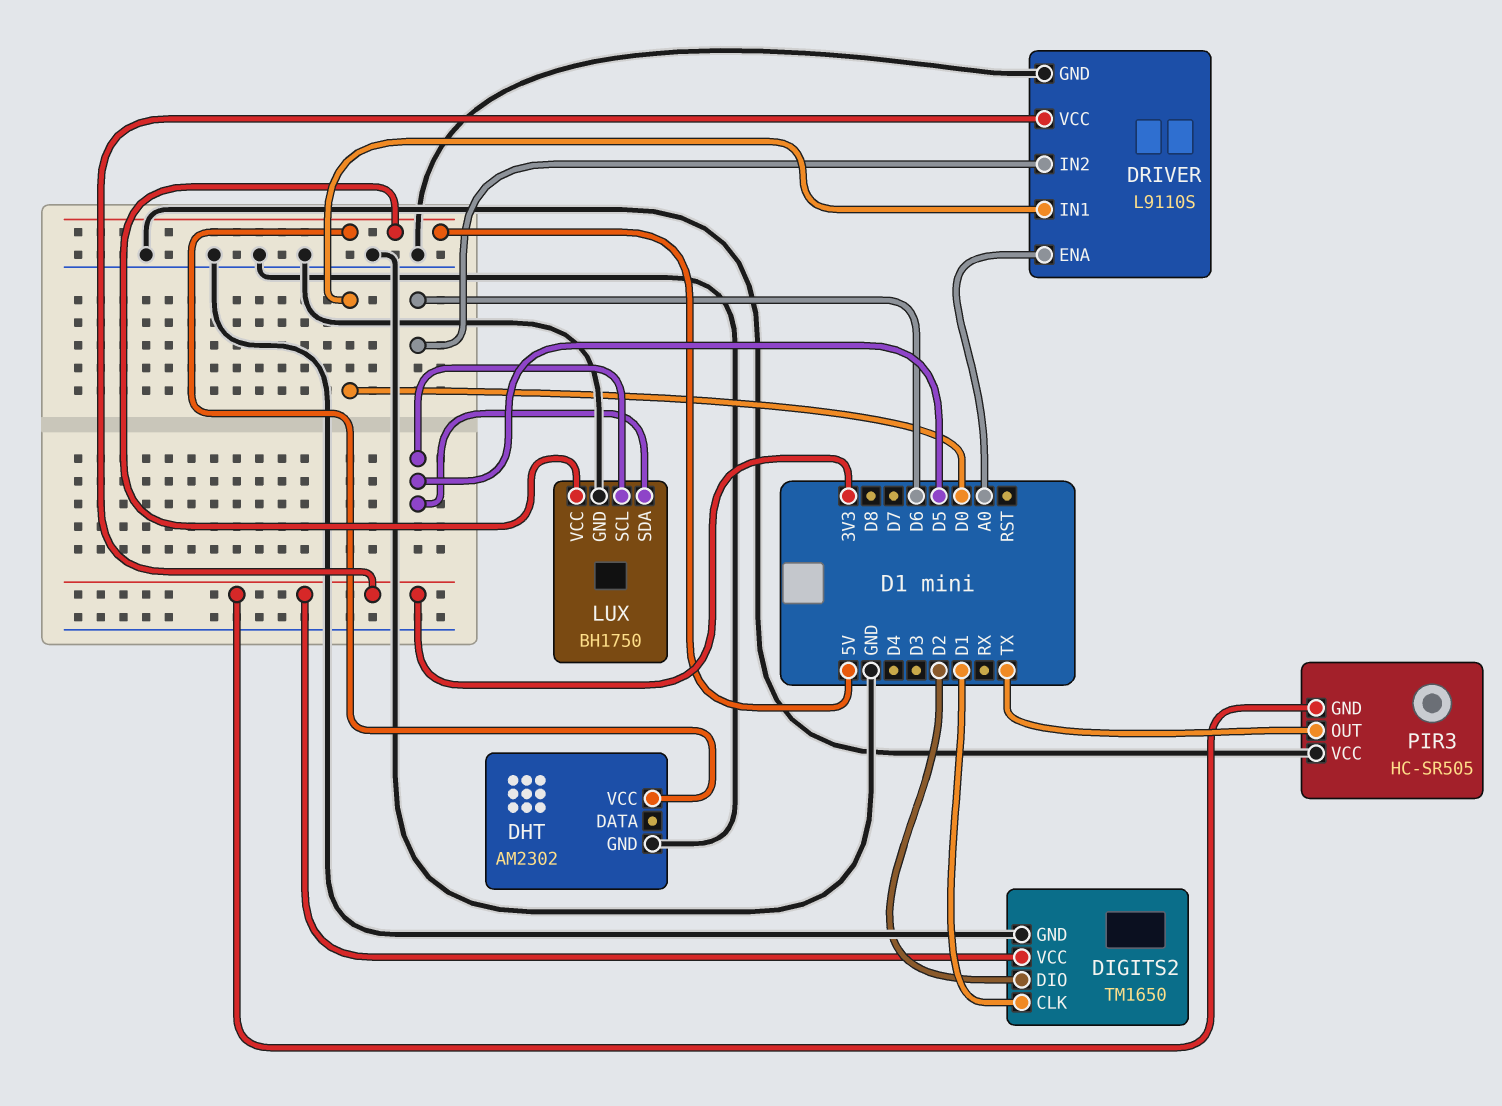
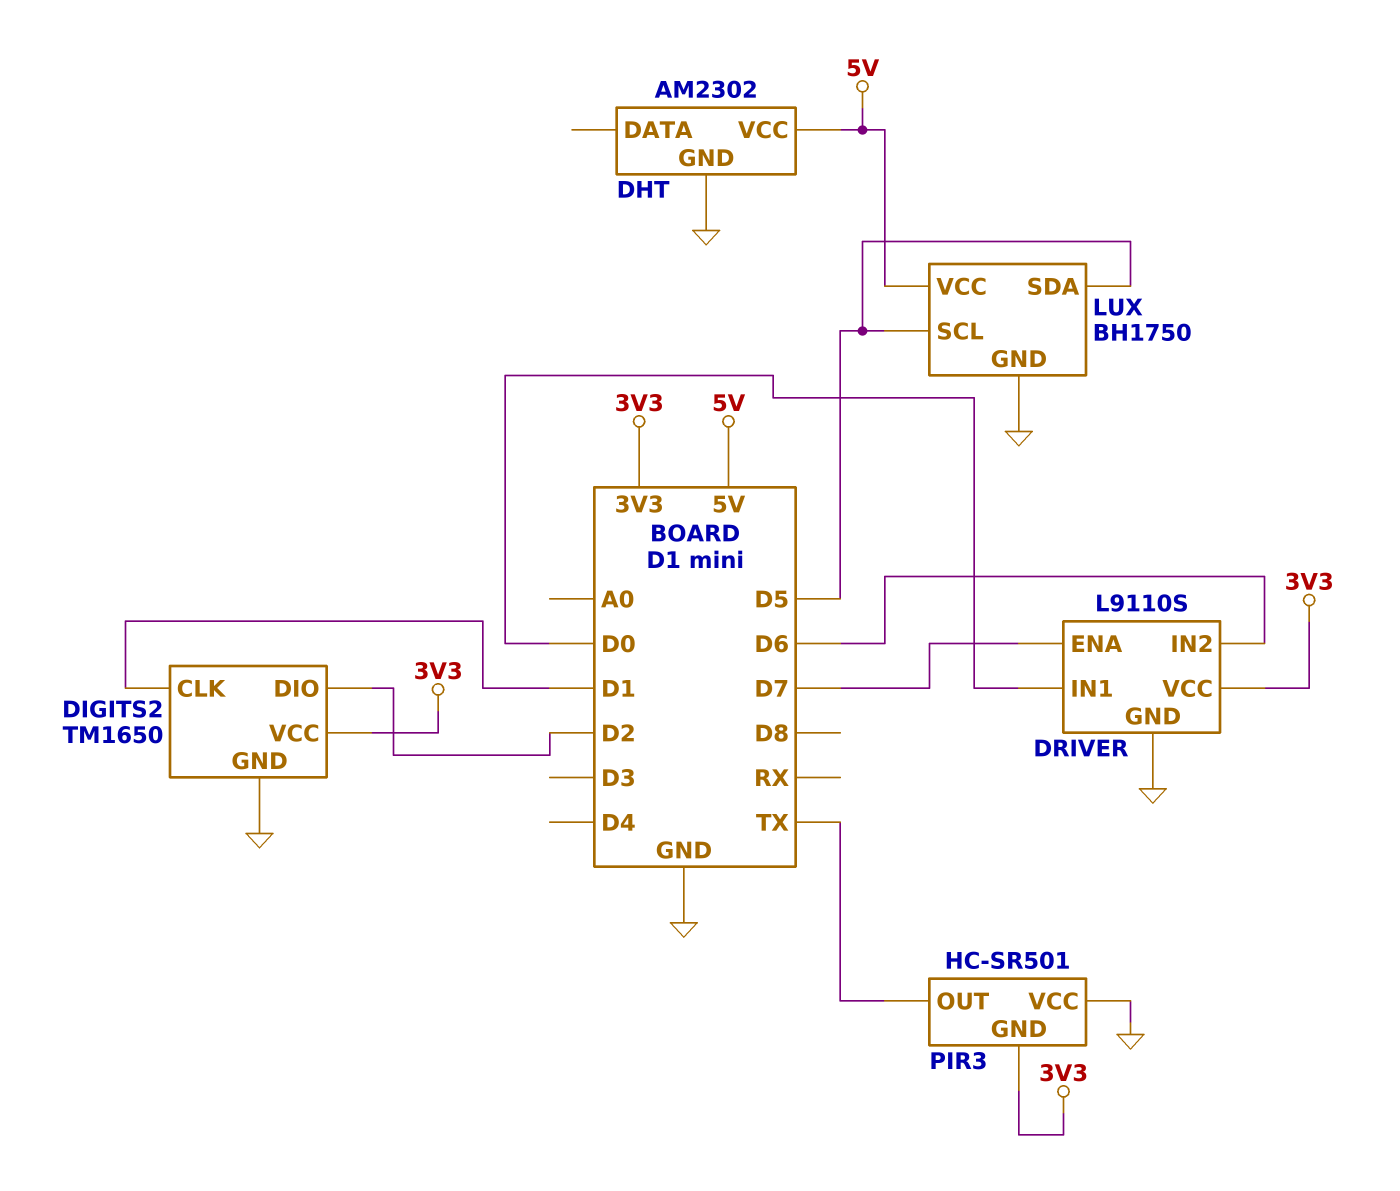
DRIVER pin ENA: A0 -> D7
PIR3: HC-SR505 -> HC-SR501

